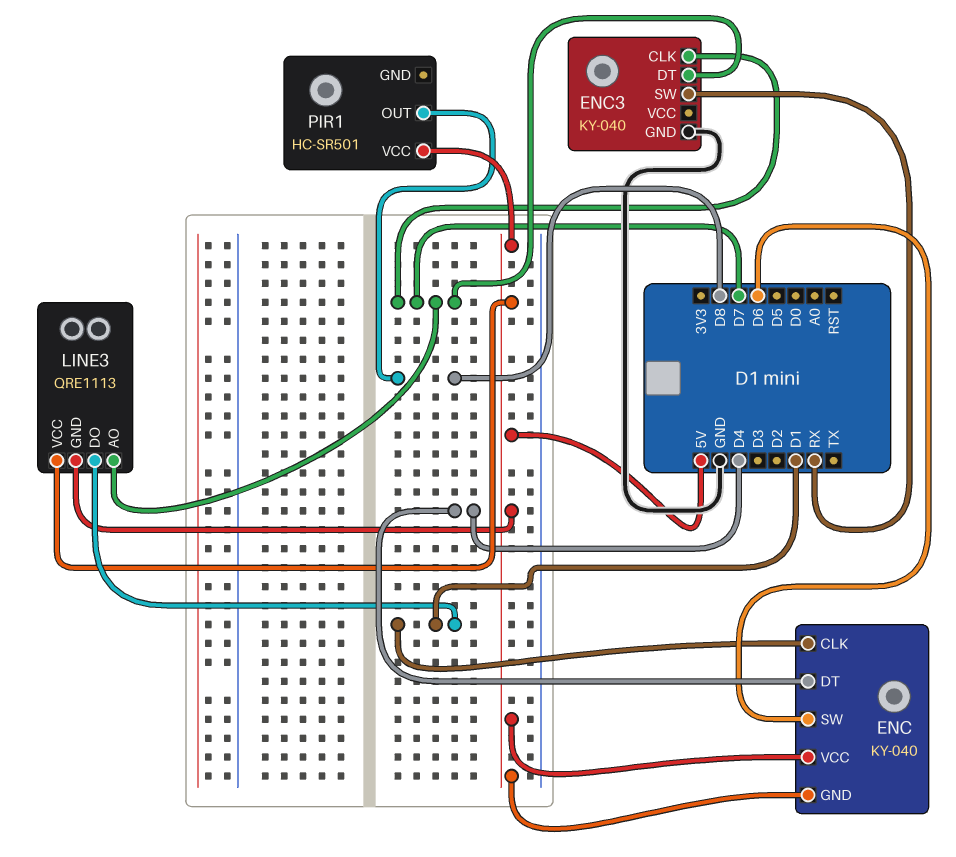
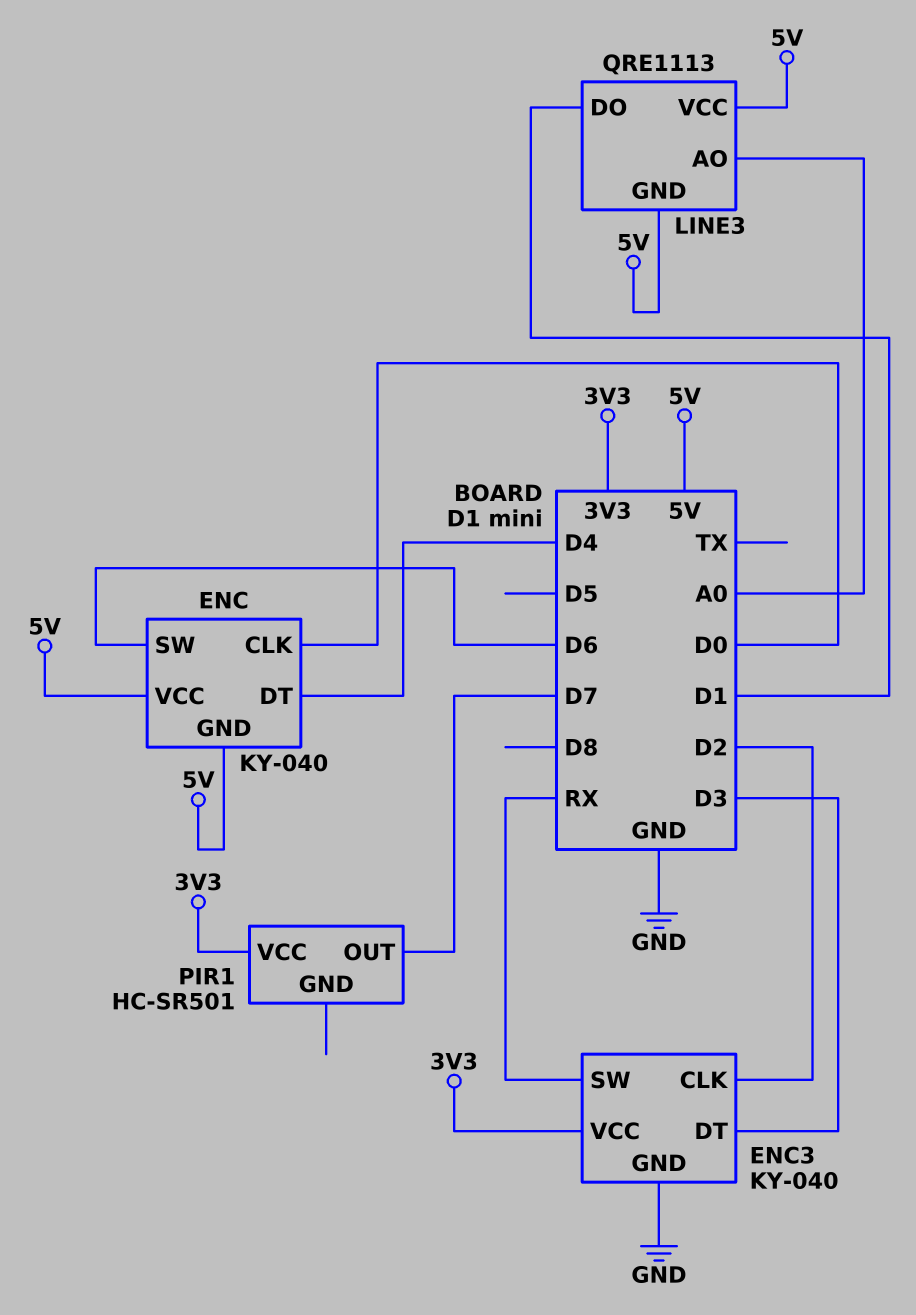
ENC pin CLK: D1 -> D0
ENC3 pin CLK: D7 -> D2
ENC3 pin DT: D7 -> D3
ENC3 pin VCC: none -> 3V3
LINE3 pin AO: D7 -> A0
PIR1 pin OUT: D8 -> D7
PIR1 pin VCC: 5V -> 3V3

